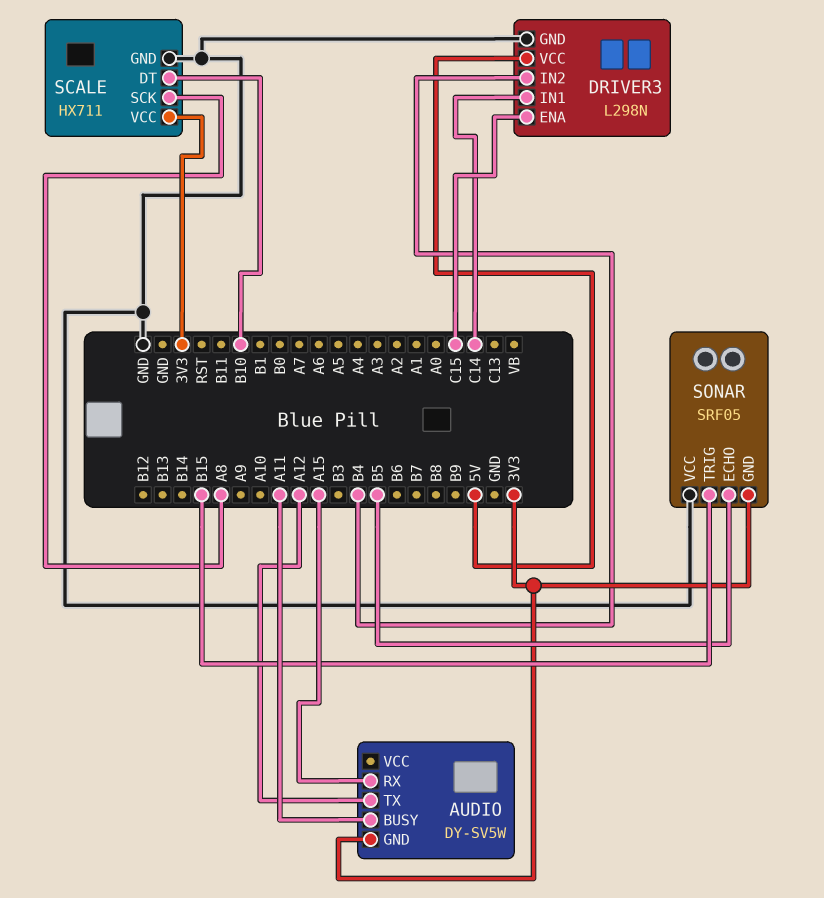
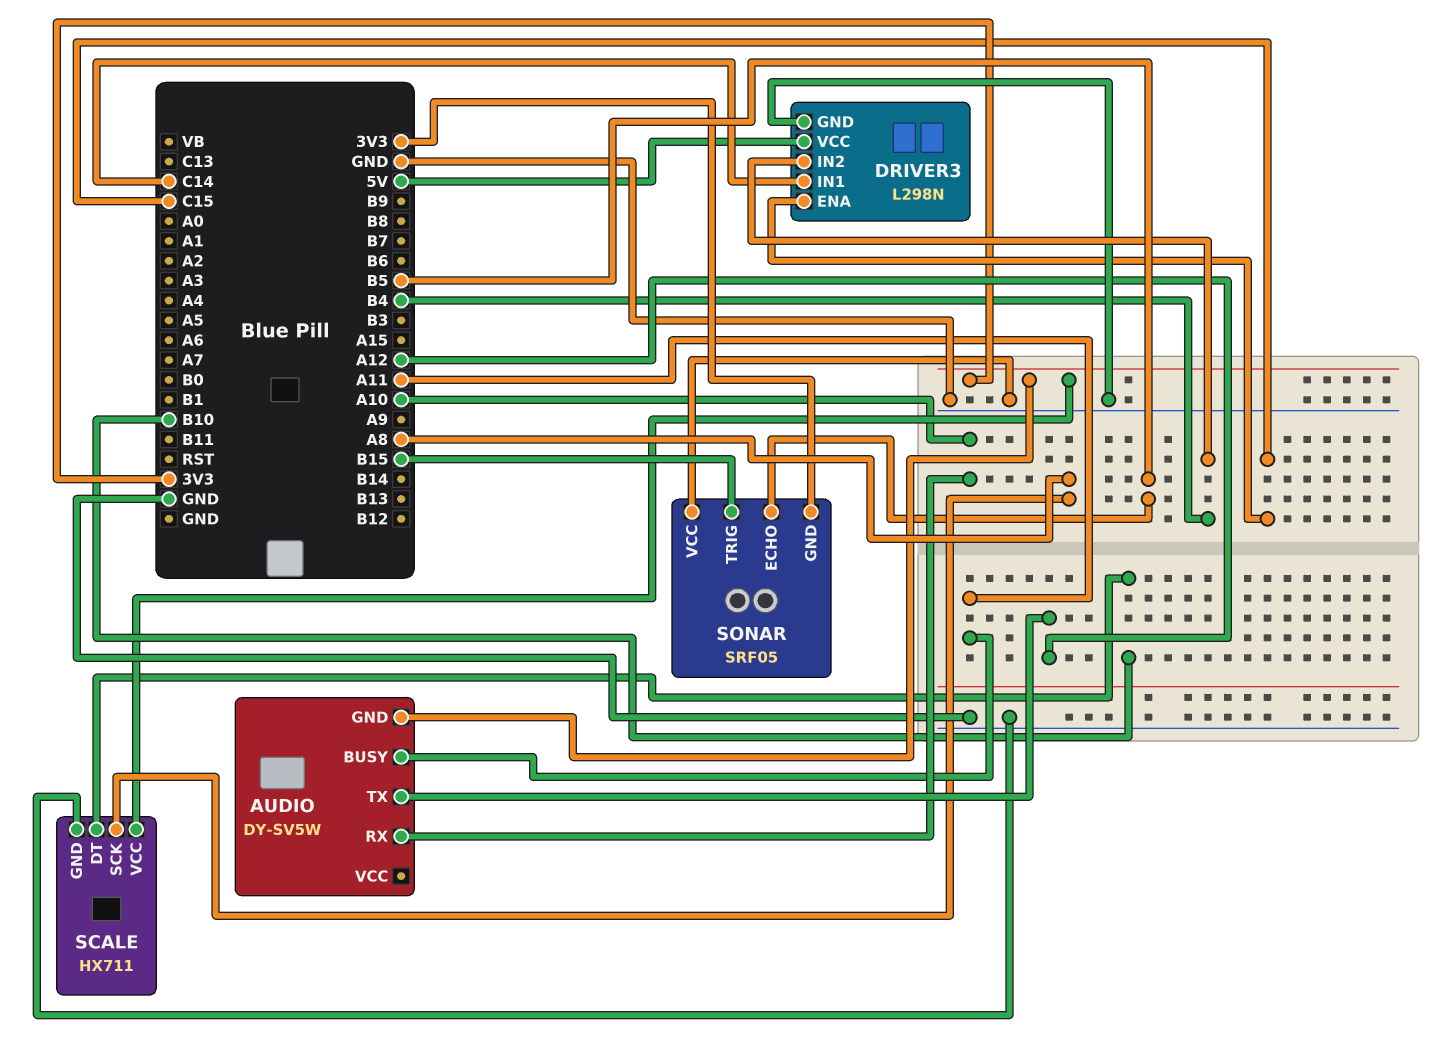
AUDIO pin RX: A15 -> A10

